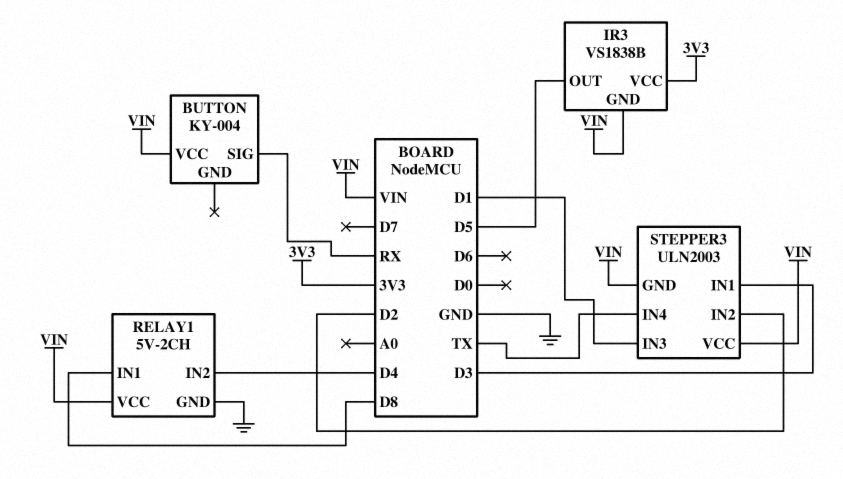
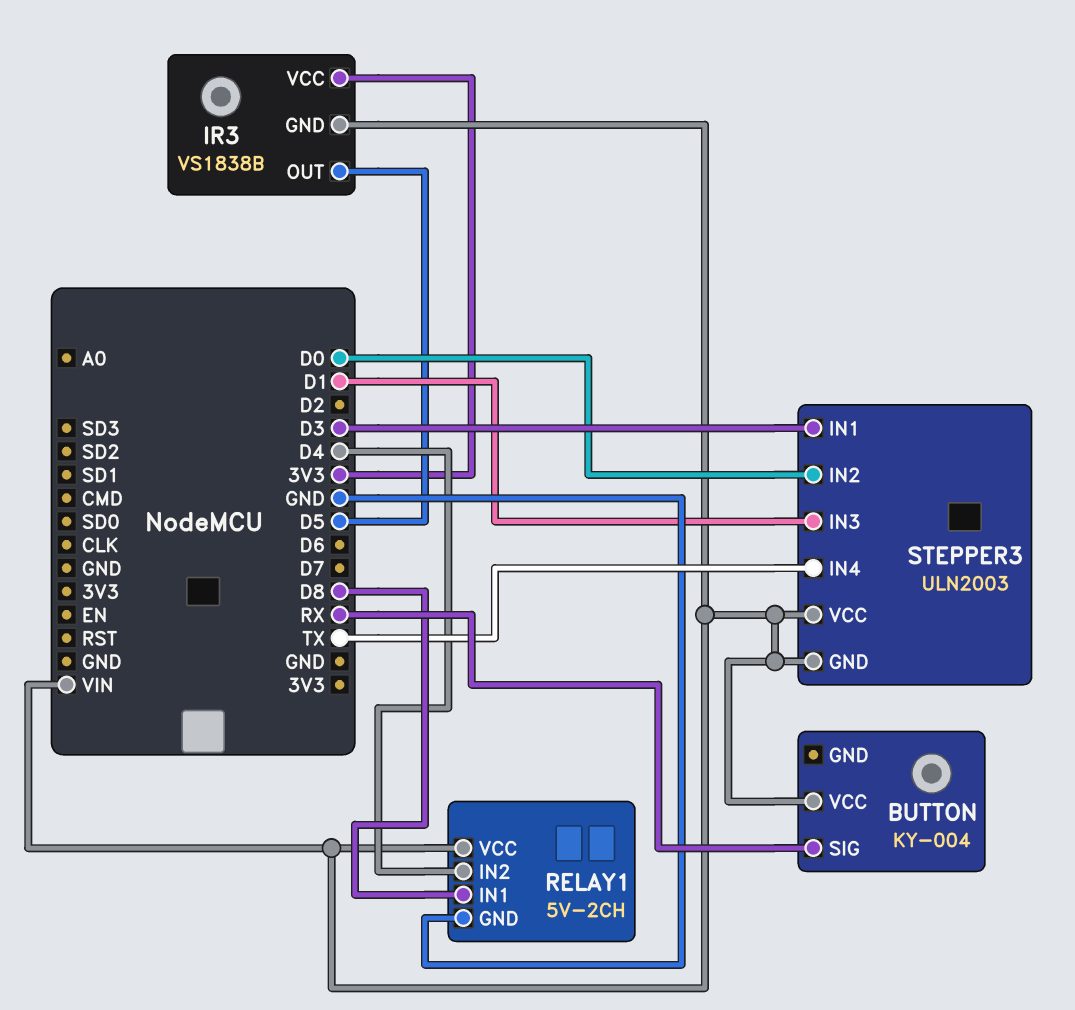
STEPPER3 pin IN2: D2 -> D0

